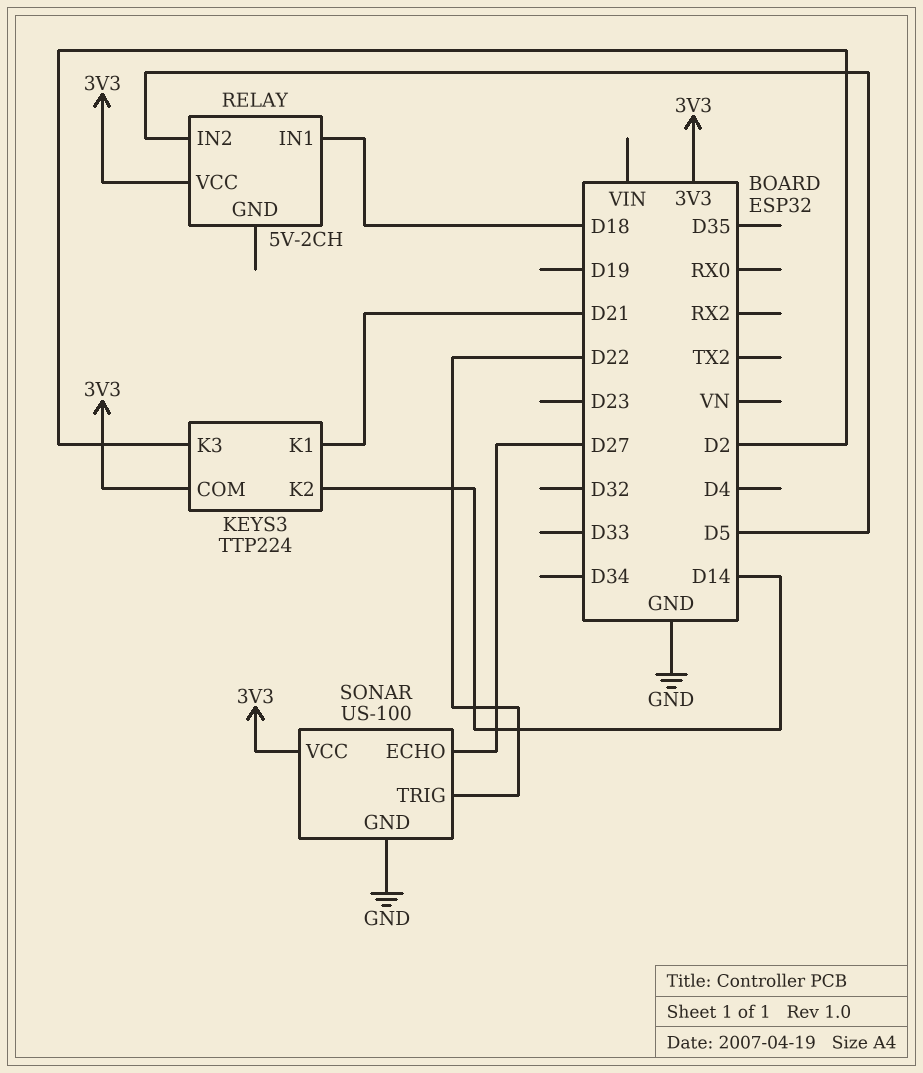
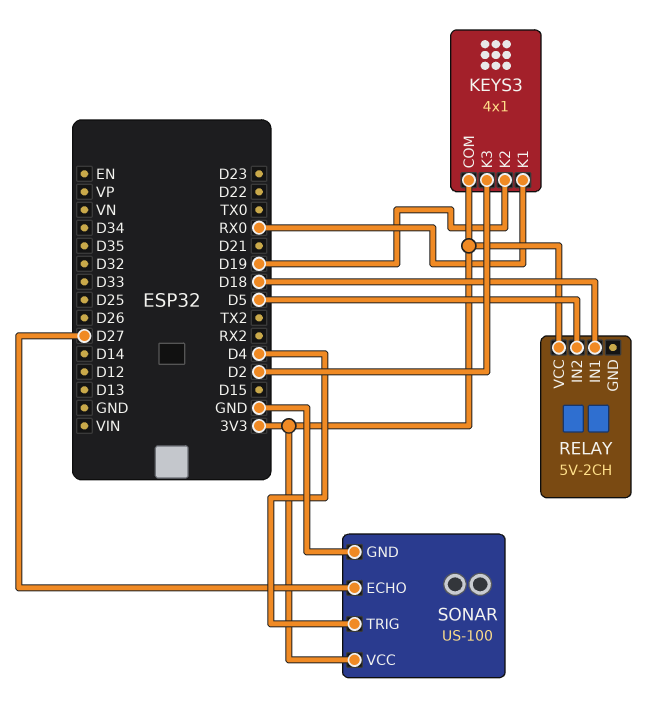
KEYS3: TTP224 -> 4x1
KEYS3 pin K1: D21 -> RX0
KEYS3 pin K2: D14 -> D19
SONAR pin TRIG: D22 -> D4

